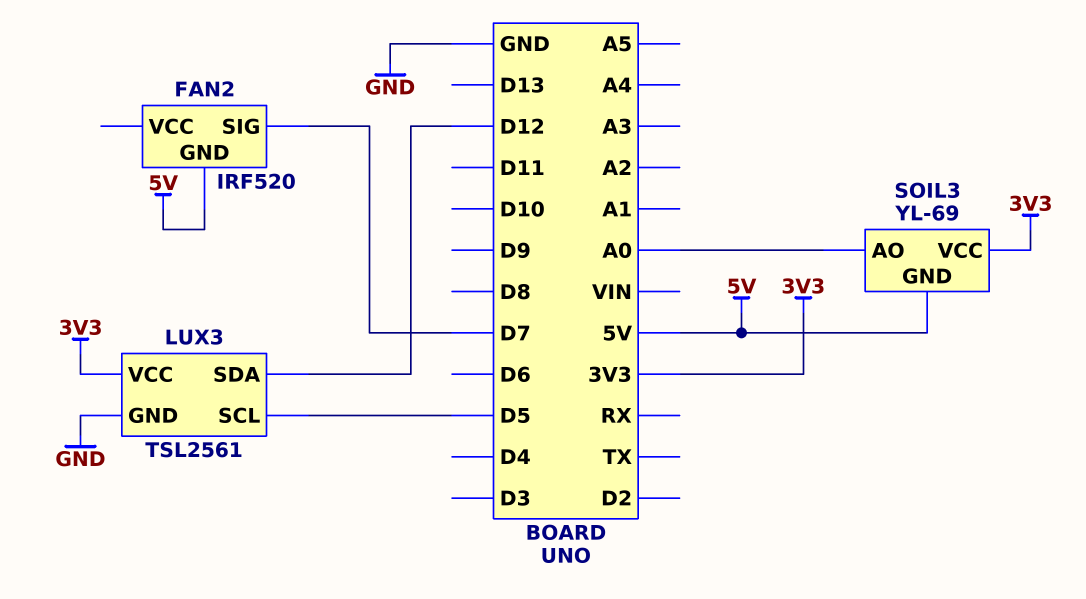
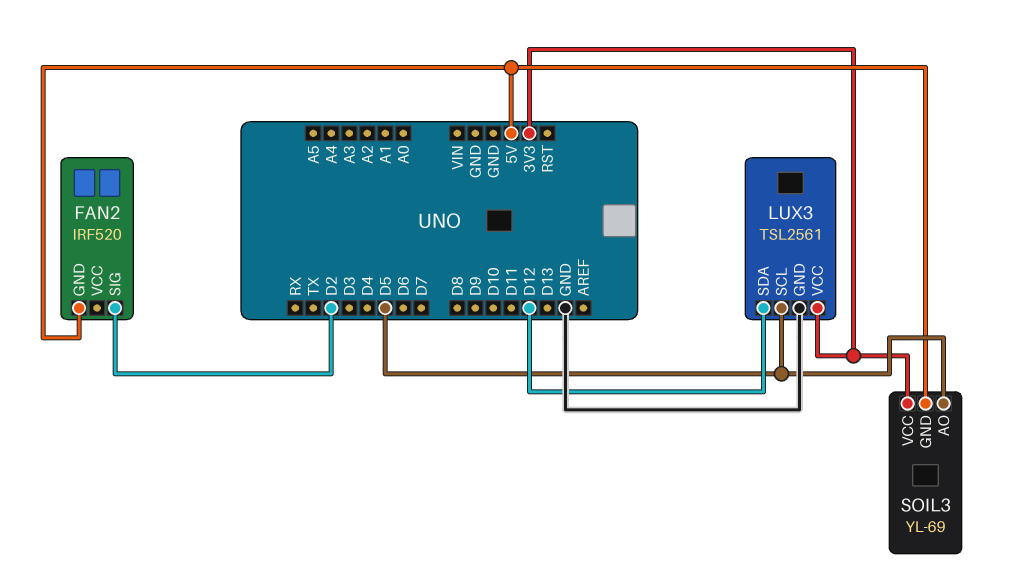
FAN2 pin SIG: D7 -> D2
SOIL3 pin AO: A0 -> D5

